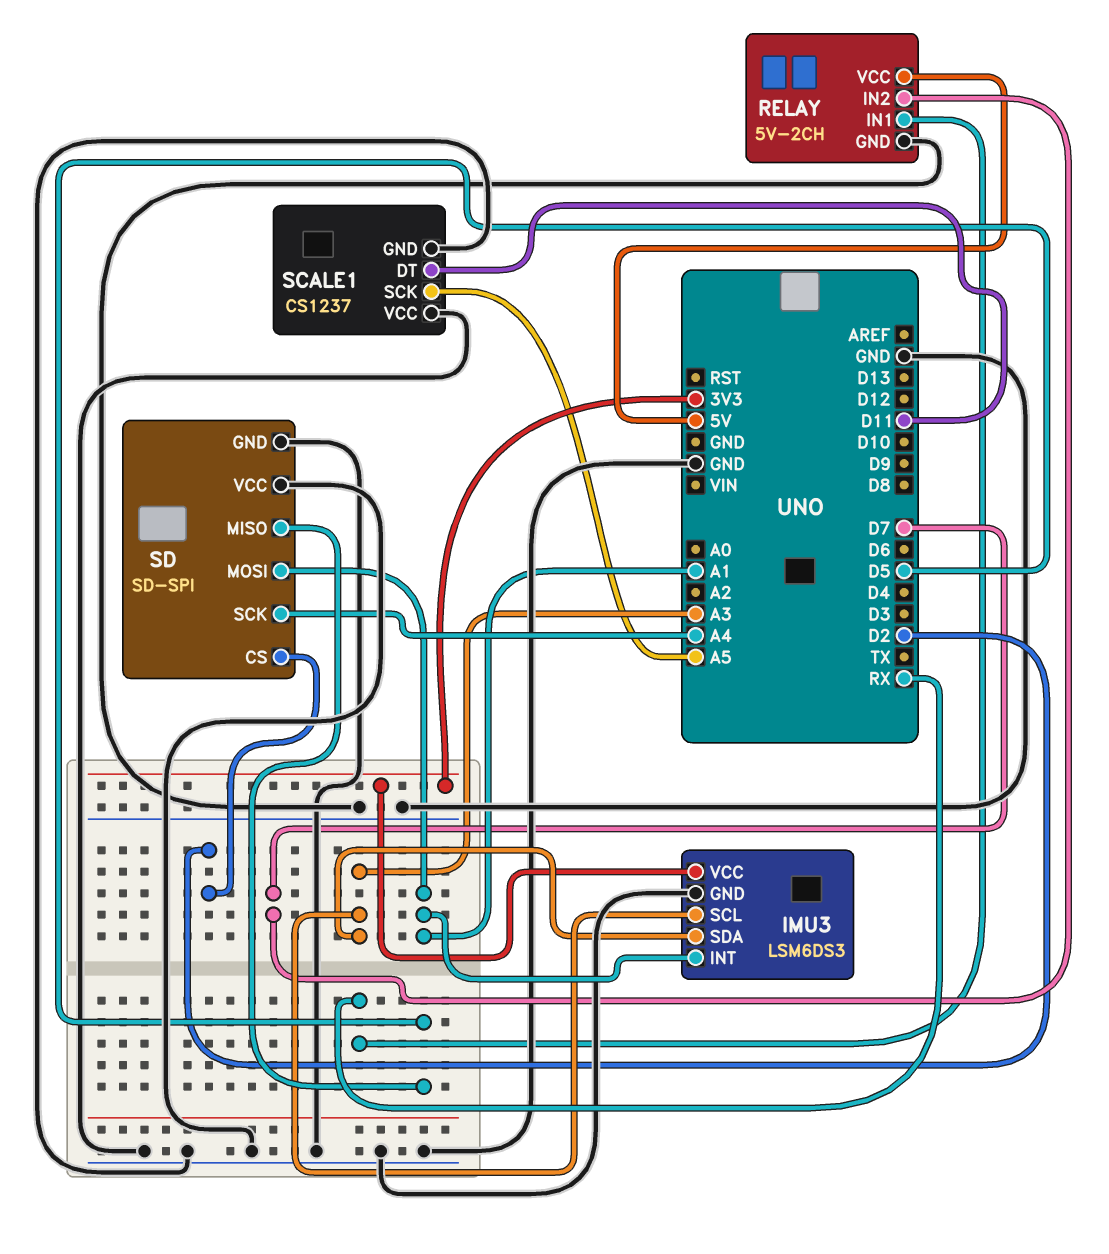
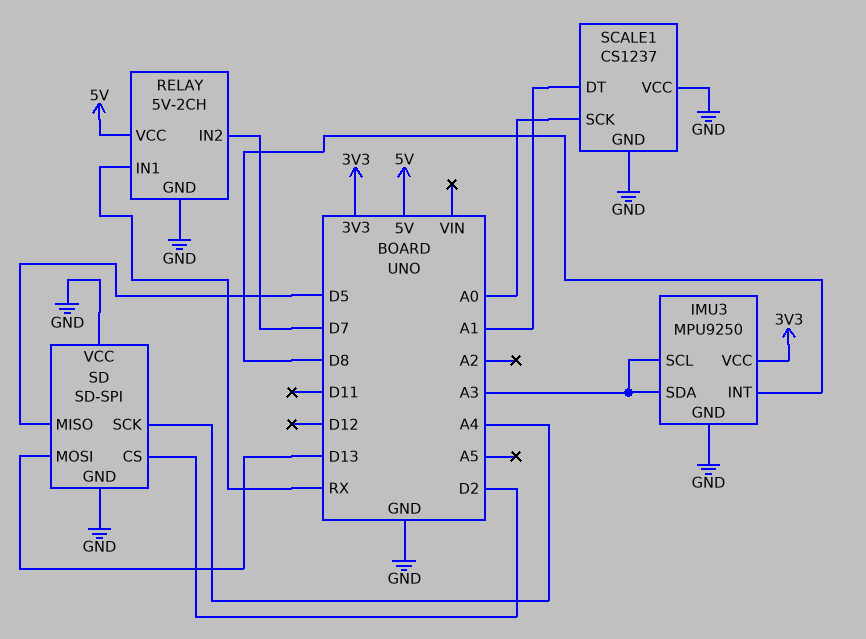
IMU3: LSM6DS3 -> MPU9250
IMU3 pin INT: A1 -> D8
SCALE1 pin DT: D11 -> A1
SCALE1 pin SCK: A5 -> A0
SD pin MOSI: A1 -> D13

